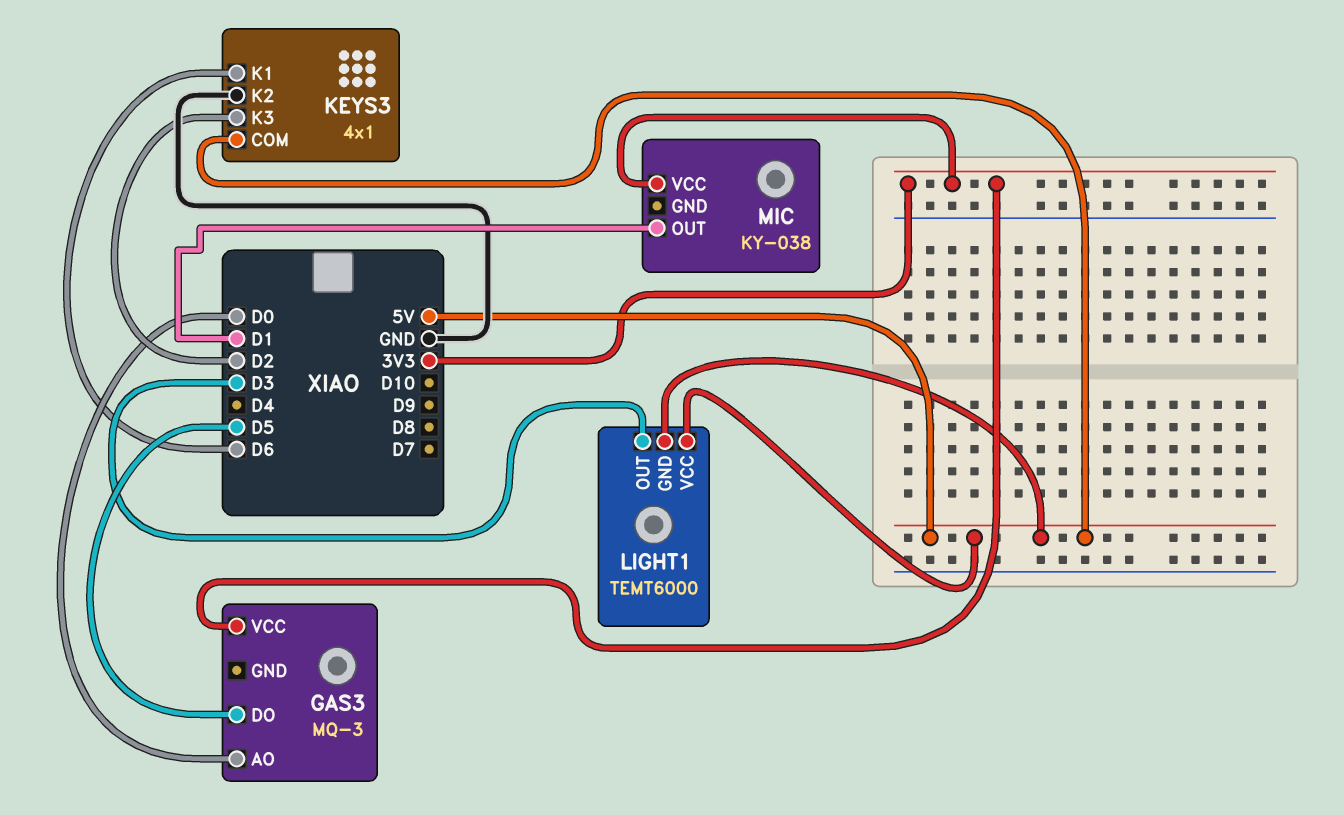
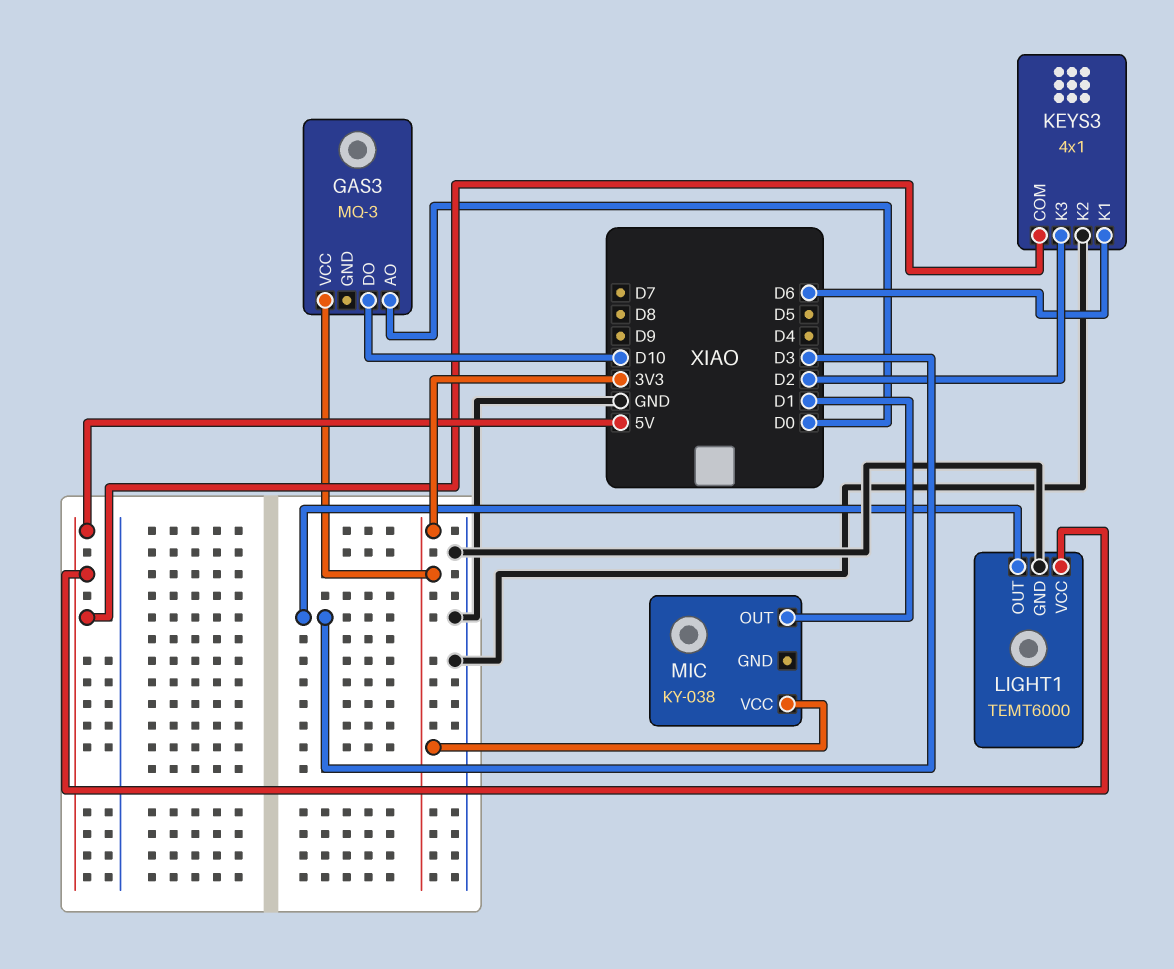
GAS3 pin DO: D5 -> D10
LIGHT1 pin GND: 5V -> GND

